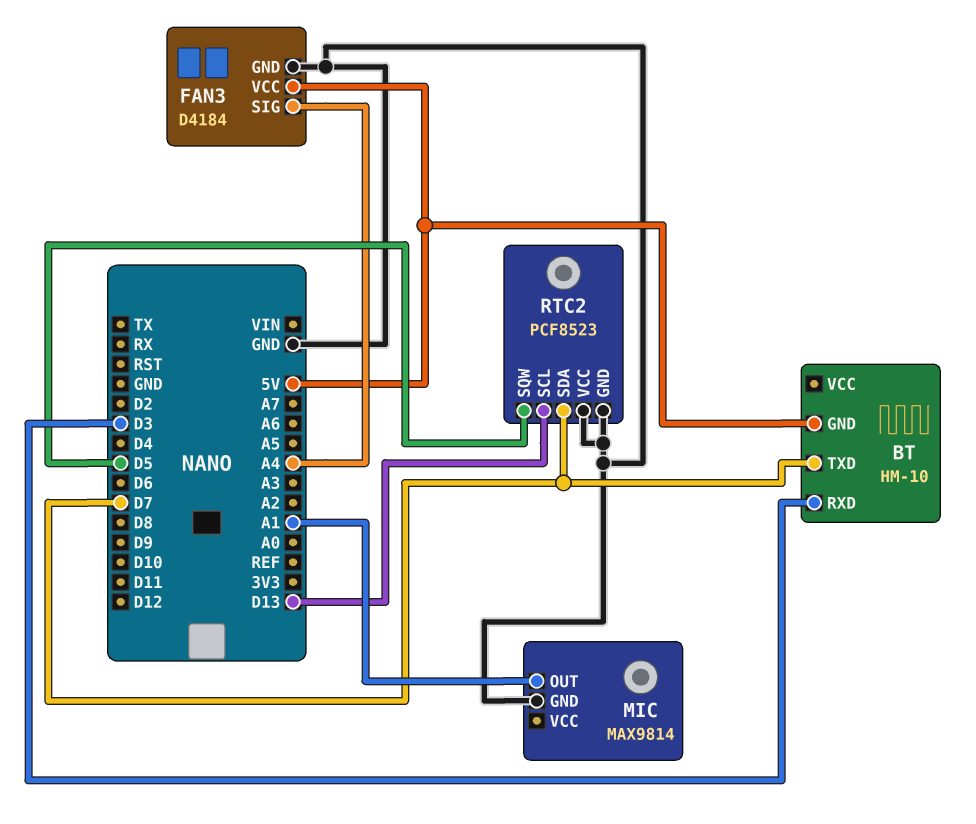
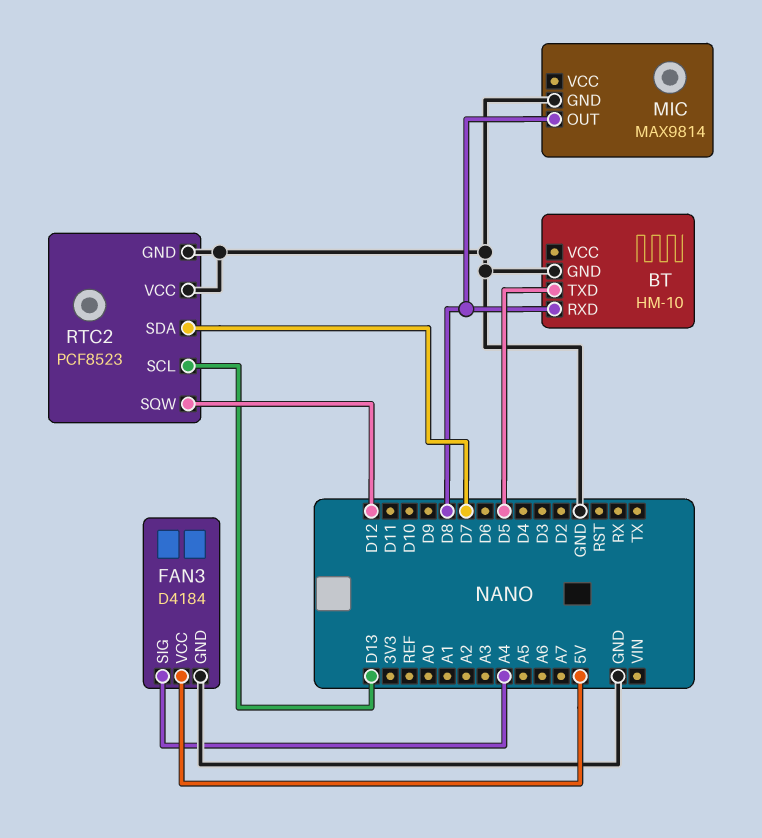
BT pin GND: 5V -> GND
BT pin RXD: D3 -> D8
BT pin TXD: D7 -> D5
MIC pin OUT: A1 -> D8
RTC2 pin SQW: D5 -> D12

